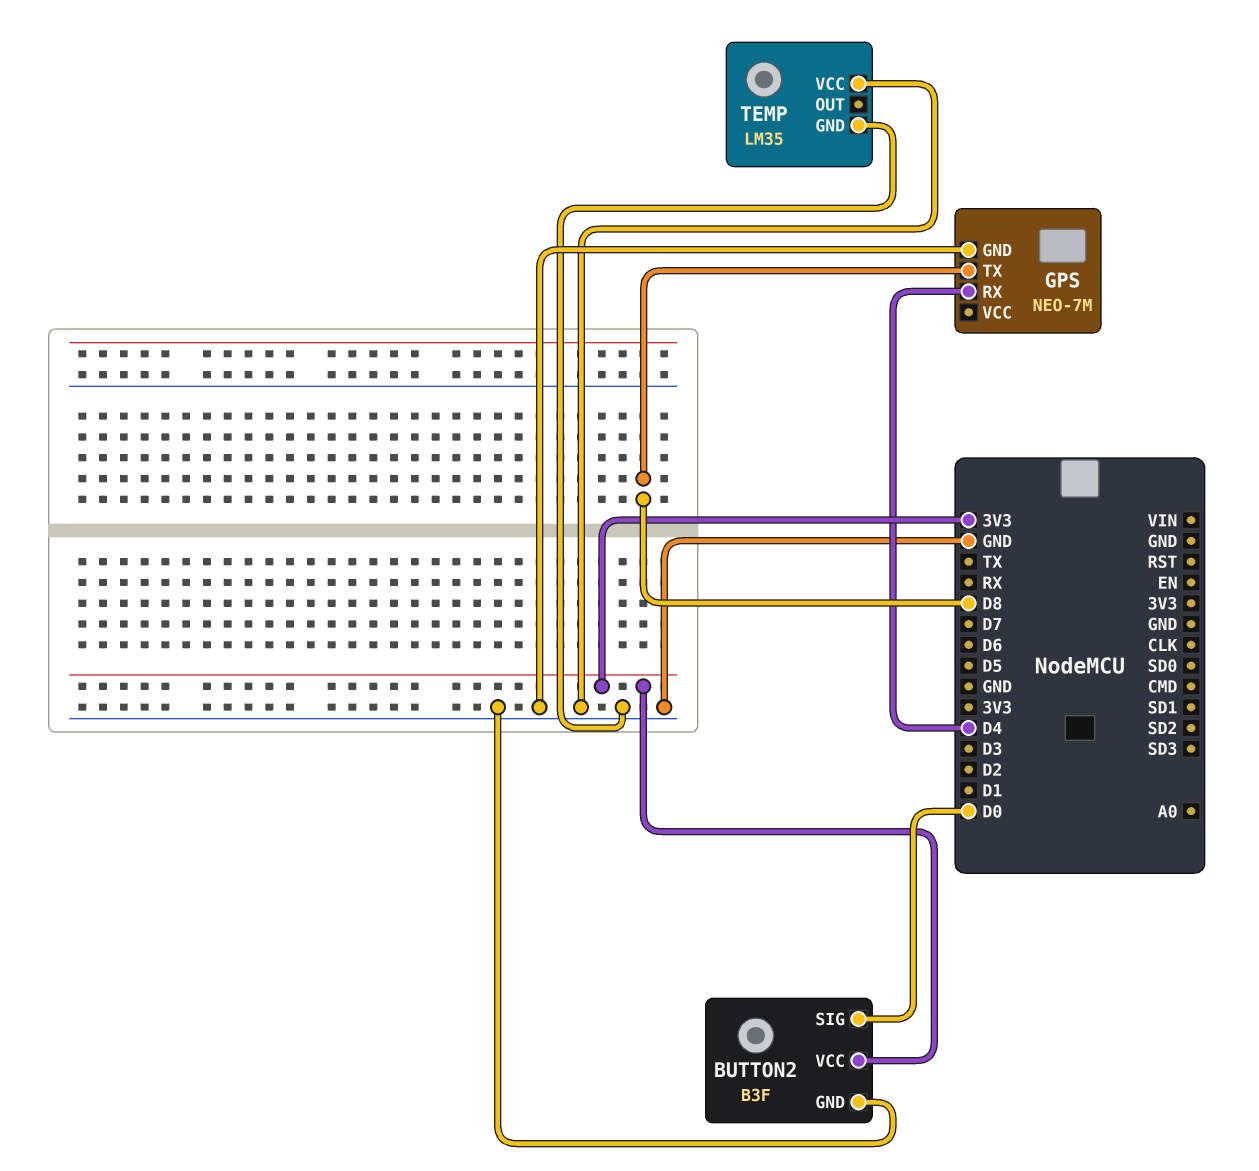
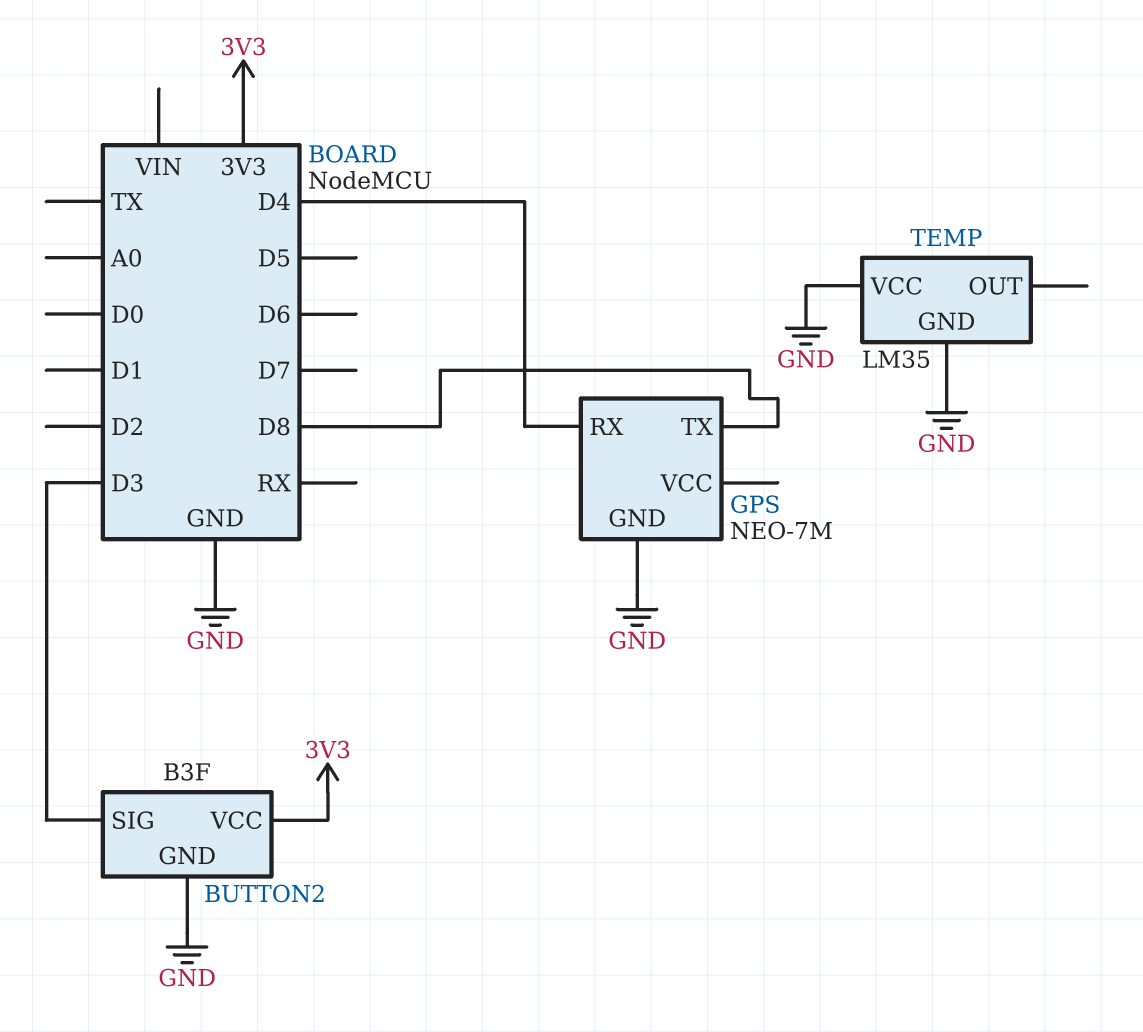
BUTTON2 pin SIG: D0 -> D3

